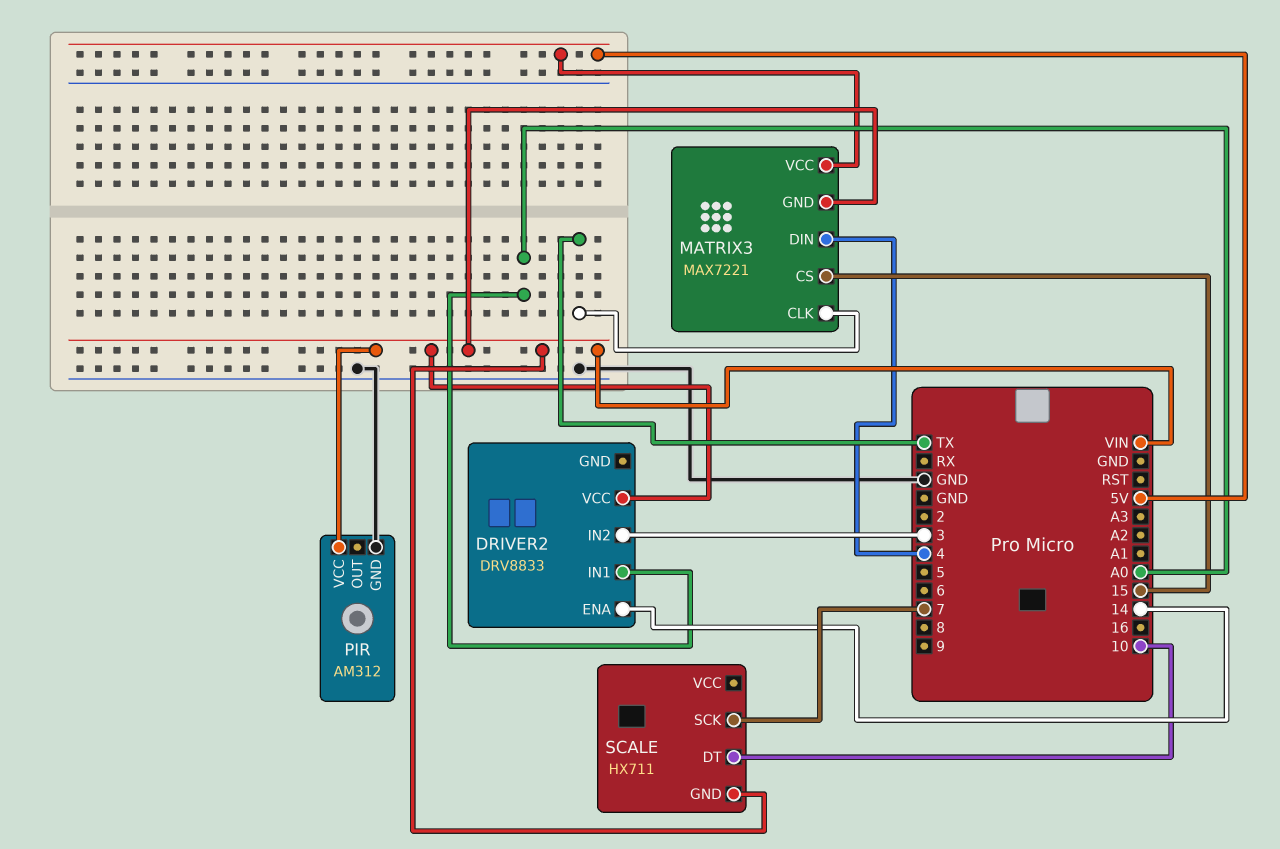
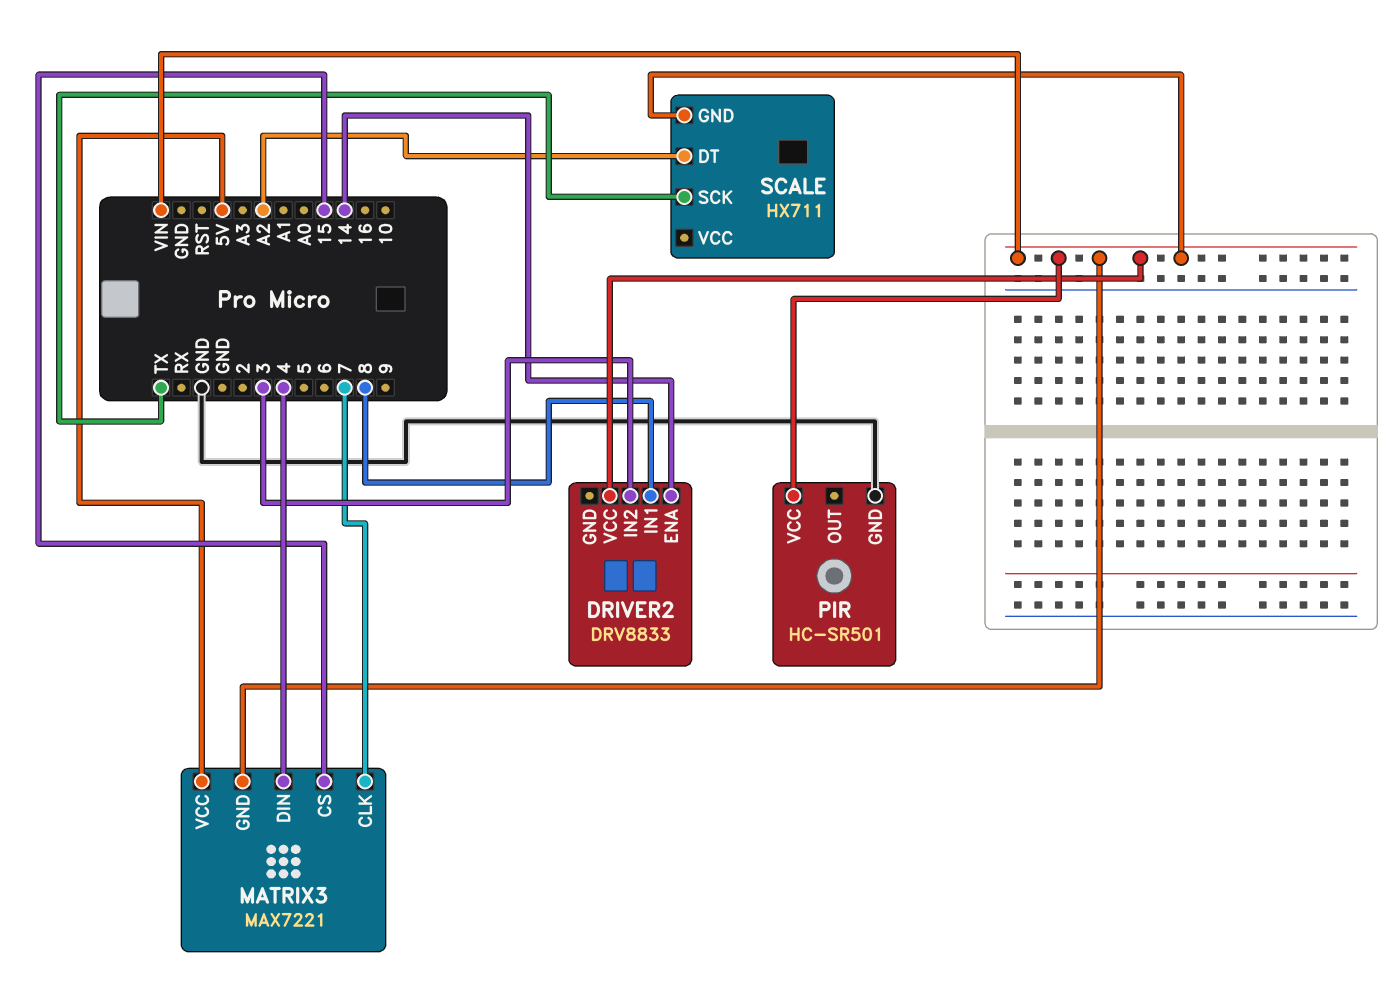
DRIVER2 pin IN1: A0 -> 8
MATRIX3 pin CLK: TX -> 7
PIR: AM312 -> HC-SR501
SCALE pin DT: 10 -> A2
SCALE pin SCK: 7 -> TX

